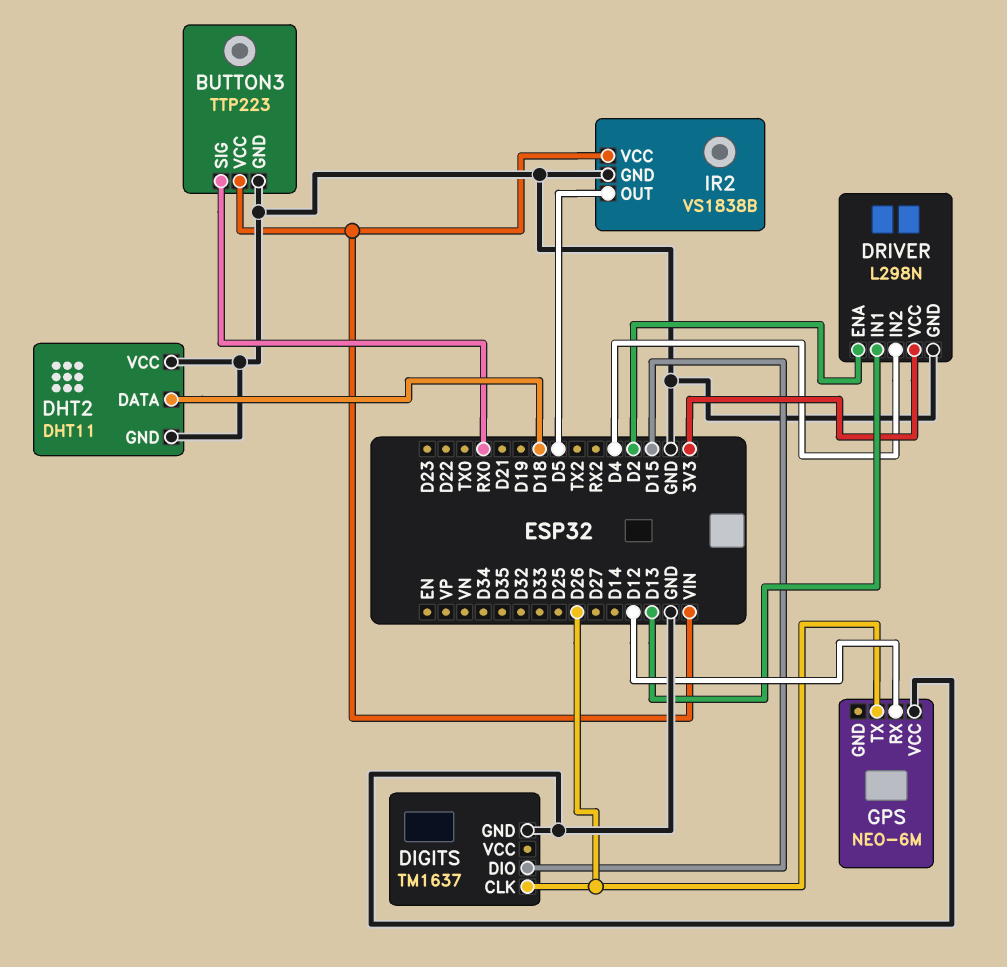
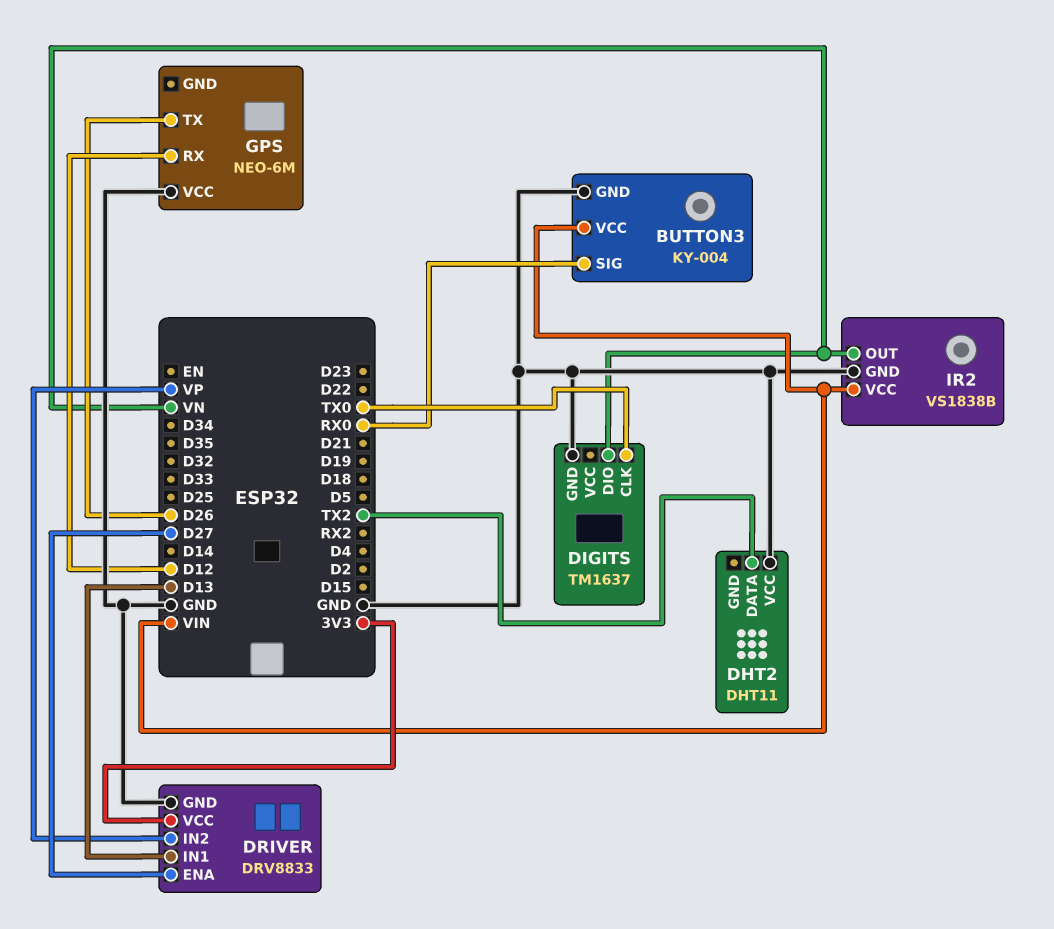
BUTTON3: TTP223 -> KY-004
DHT2 pin DATA: D18 -> TX2
DHT2 pin GND: GND -> none
DIGITS pin CLK: D26 -> TX0
DIGITS pin DIO: D15 -> VN
DRIVER: L298N -> DRV8833
DRIVER pin ENA: D2 -> D27
DRIVER pin IN2: D4 -> VP
IR2 pin OUT: D5 -> VN

